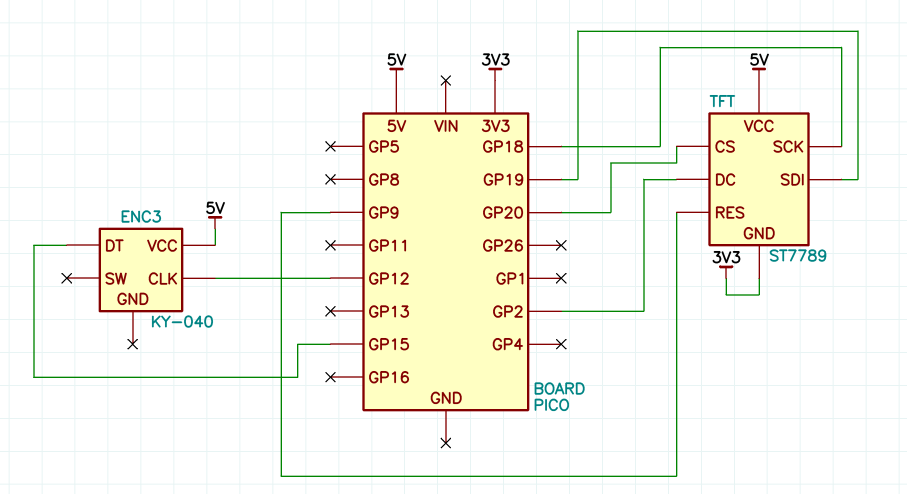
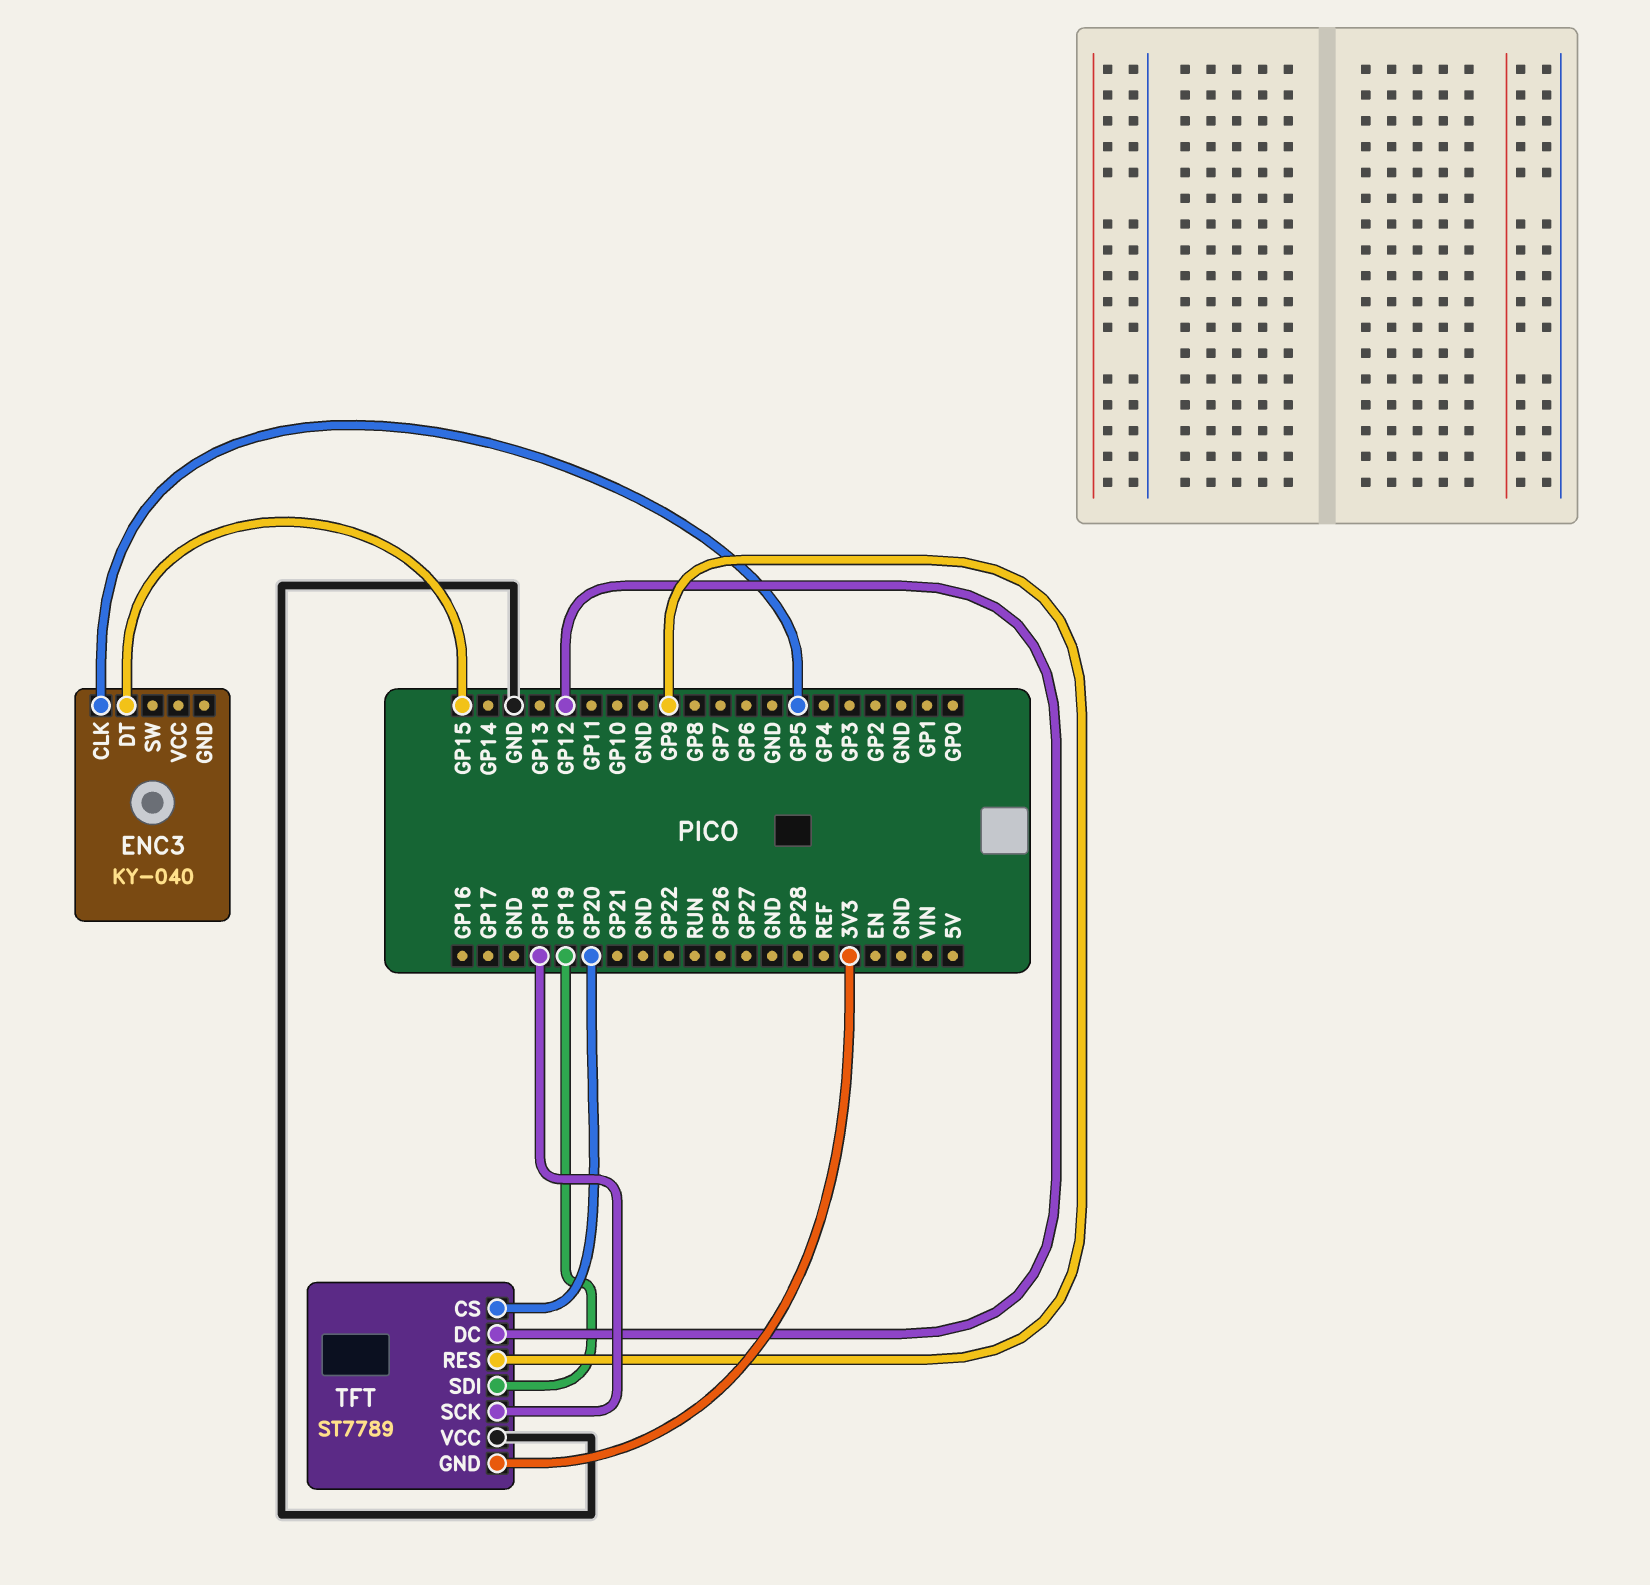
ENC3 pin CLK: GP12 -> GP5
ENC3 pin VCC: 5V -> none
TFT pin DC: GP2 -> GP12
TFT pin VCC: 5V -> GND

